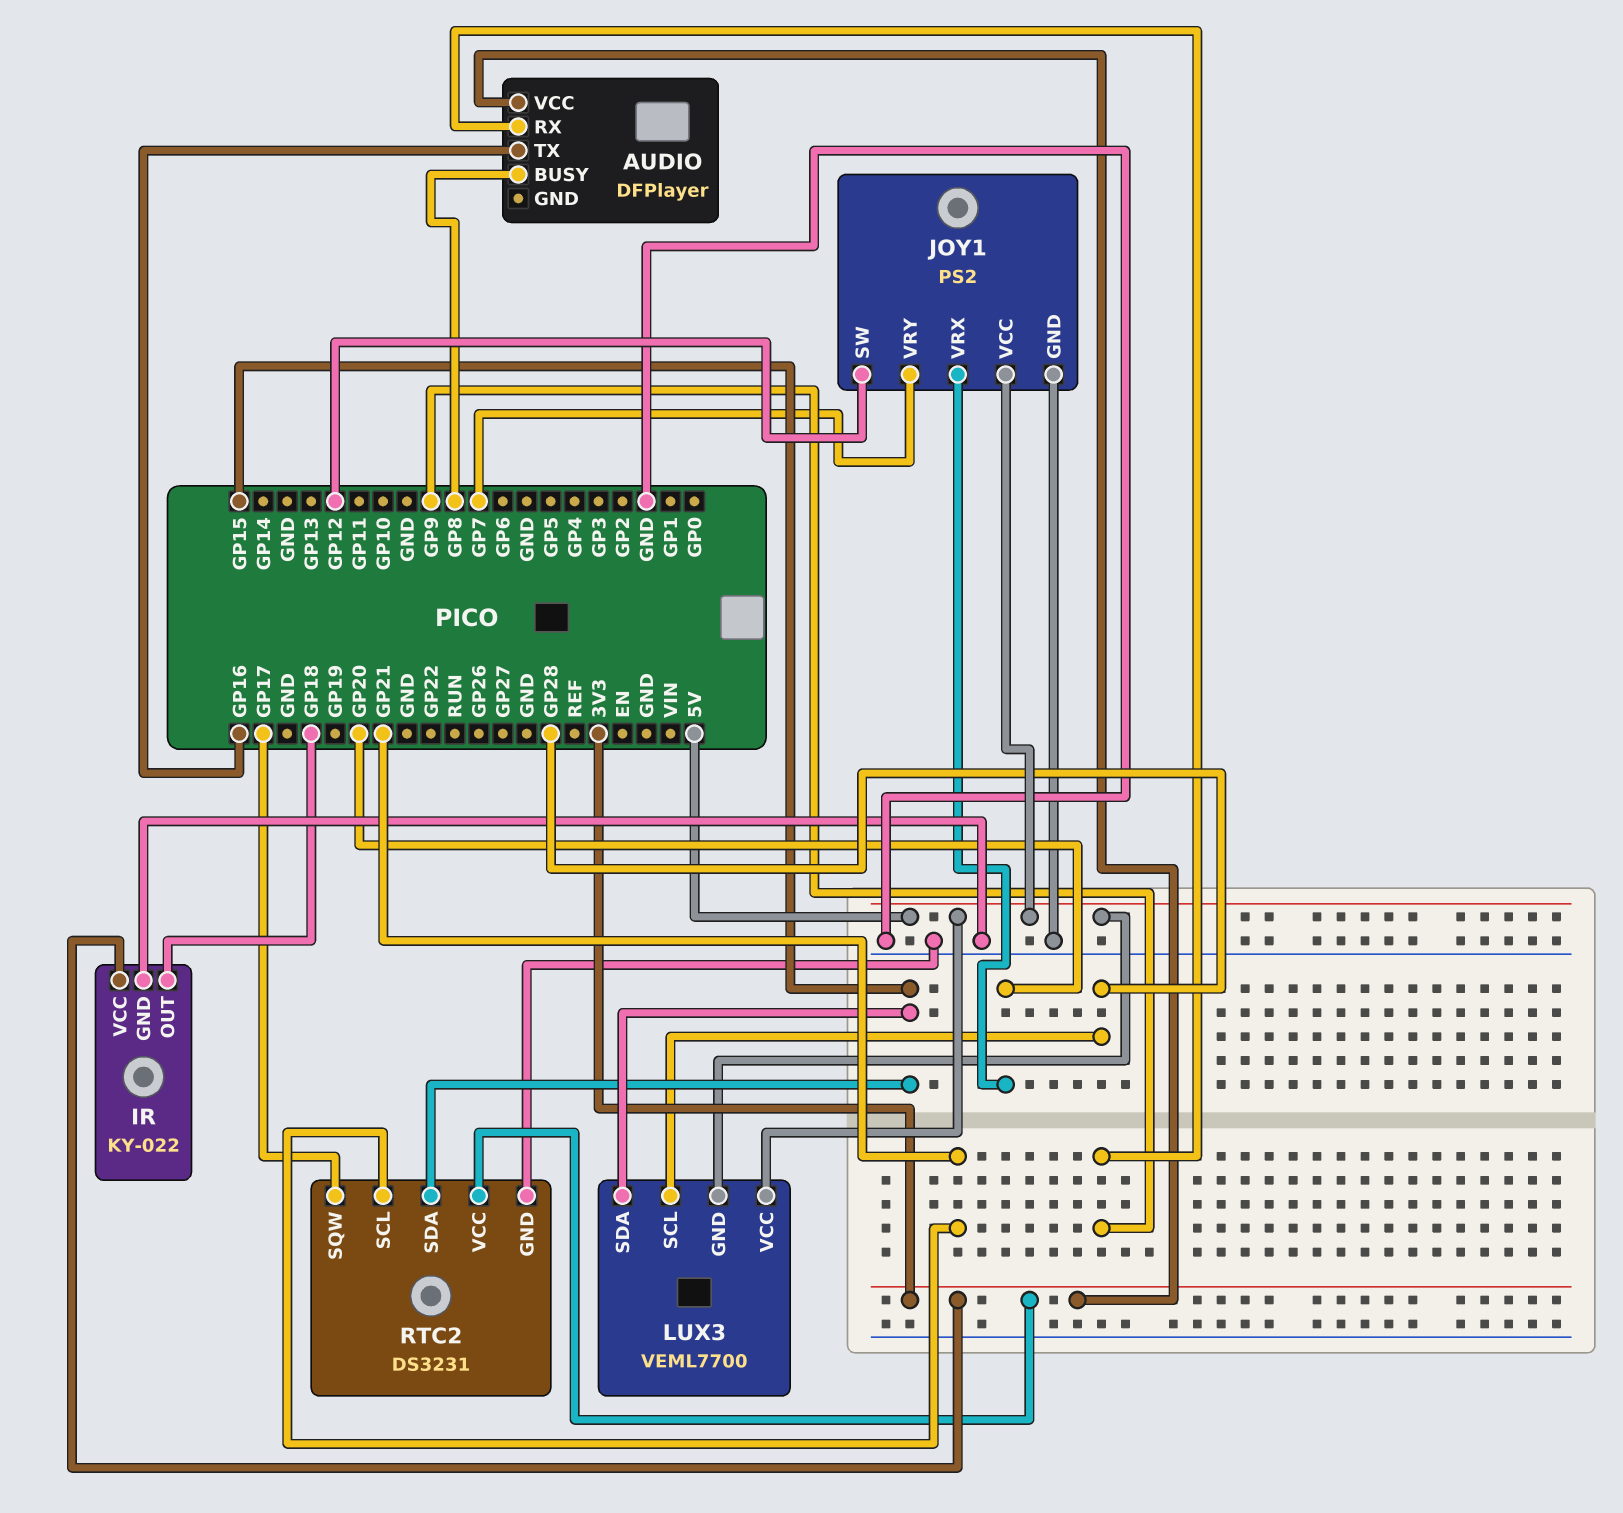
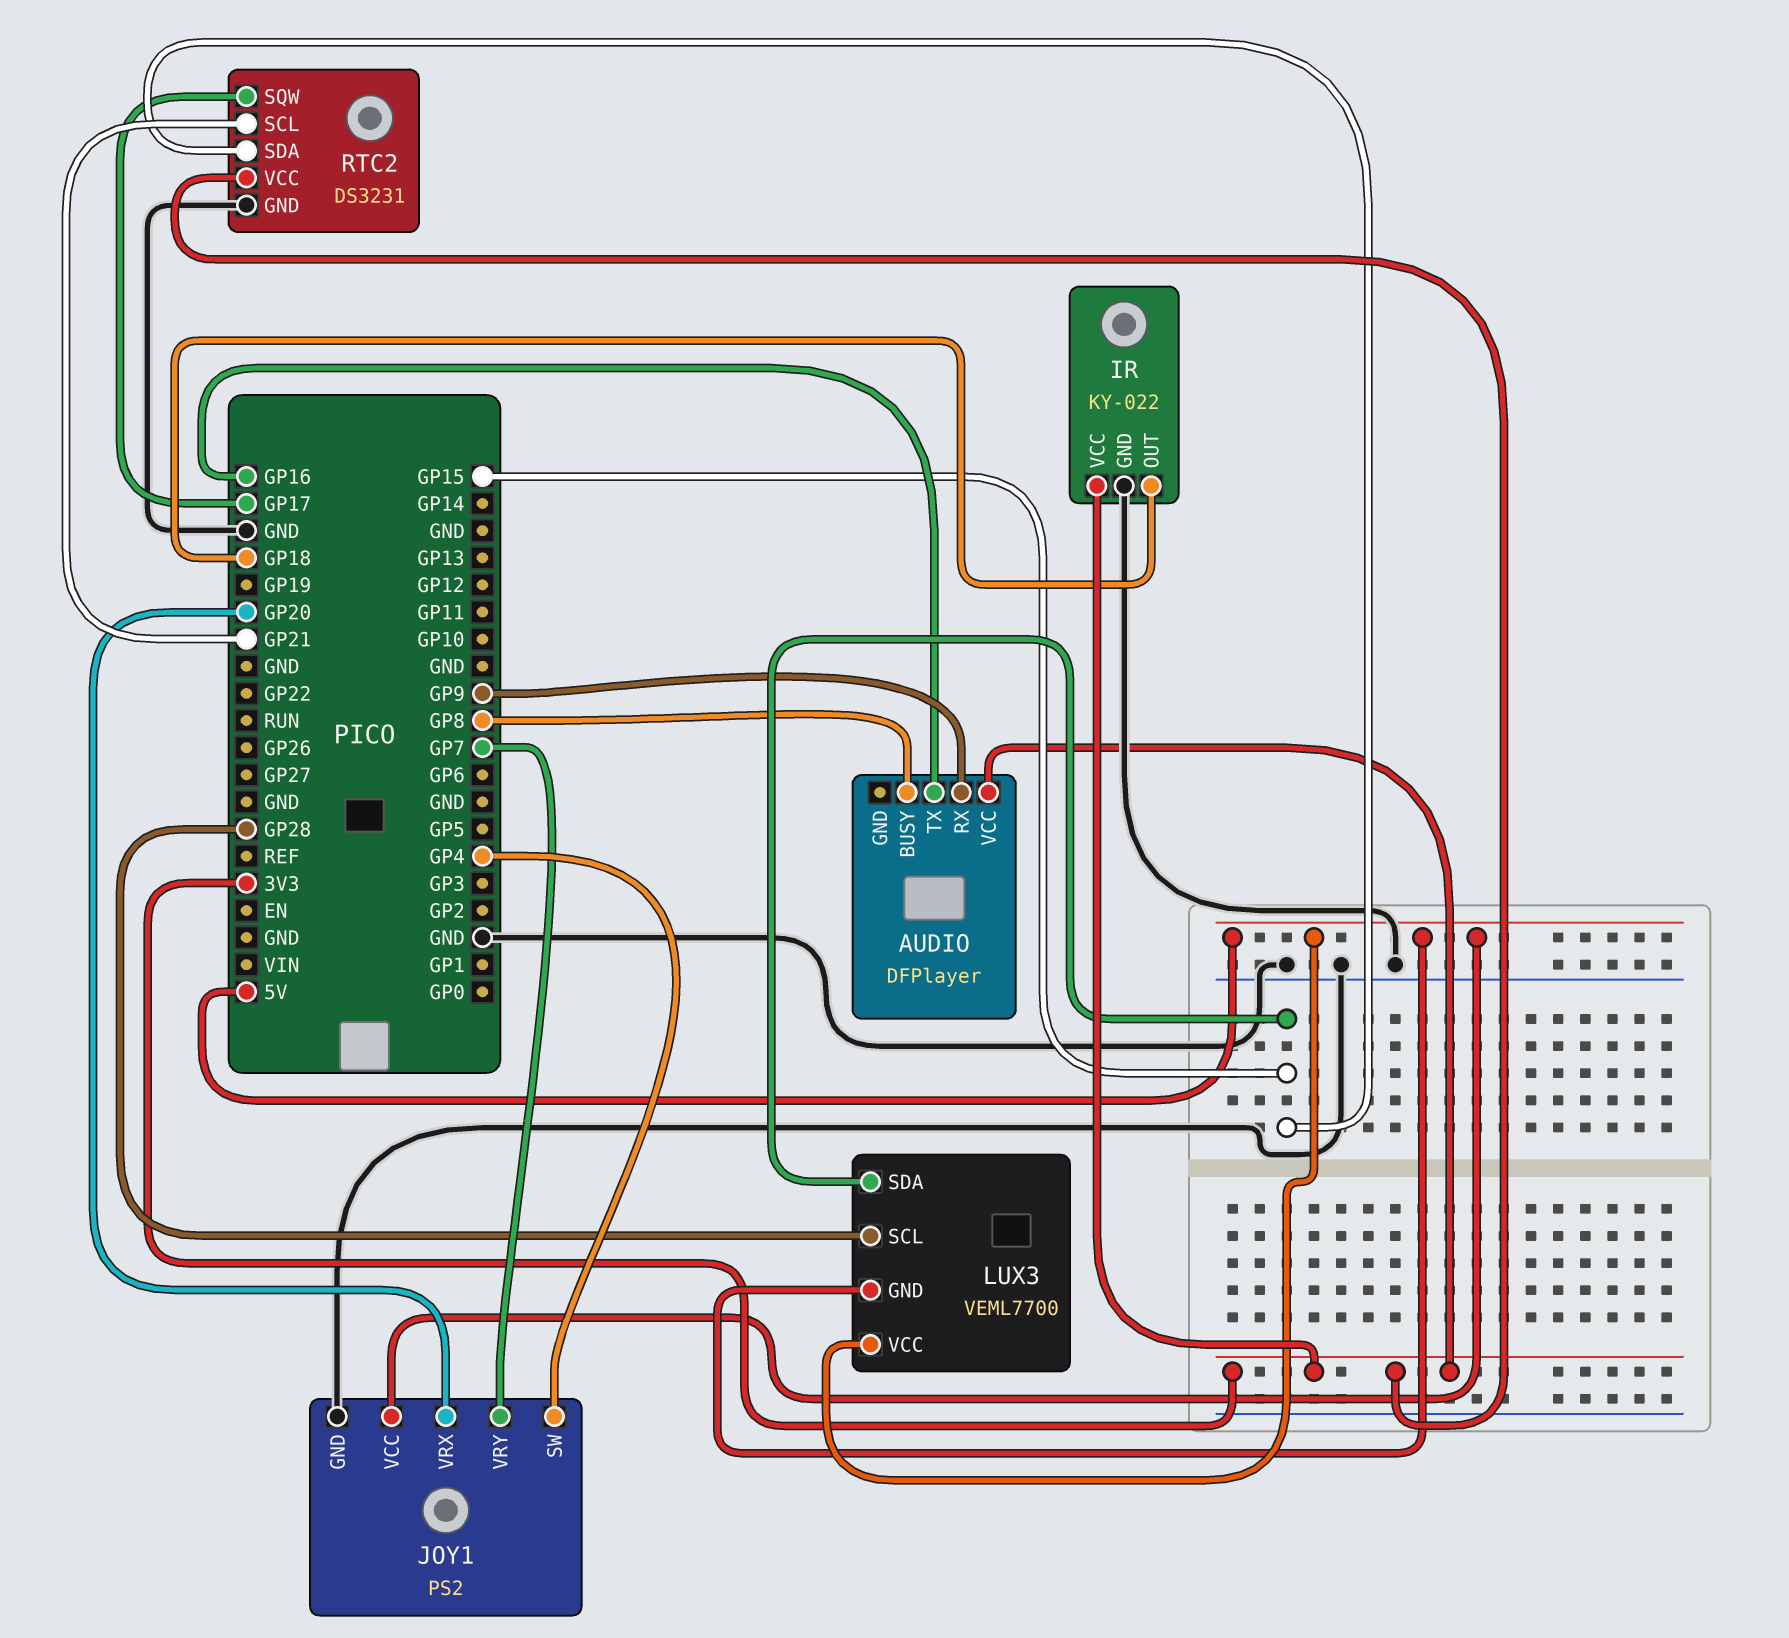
JOY1 pin SW: GP12 -> GP4

